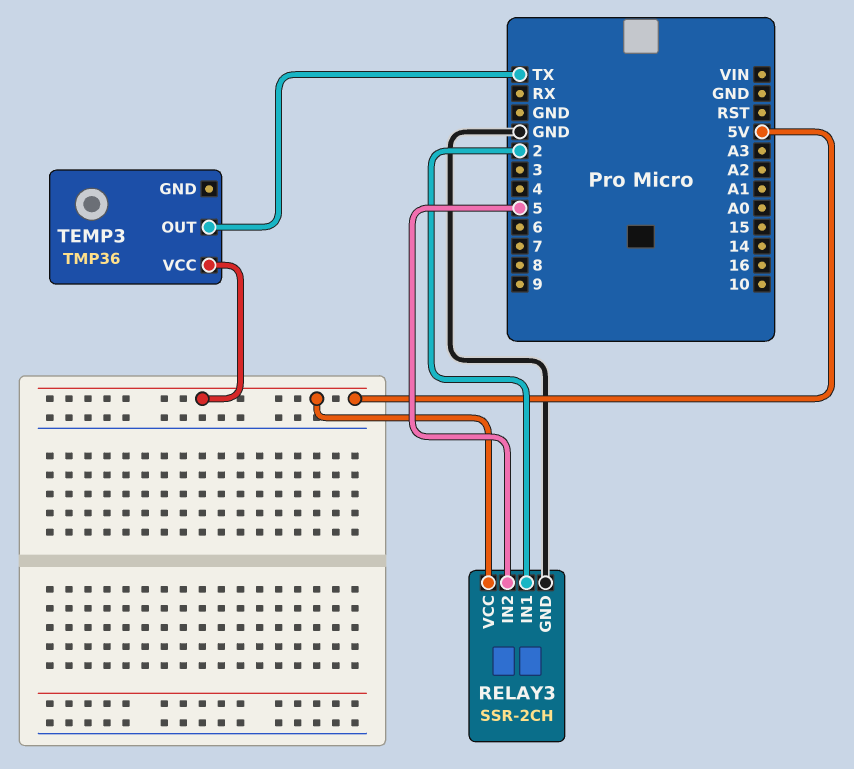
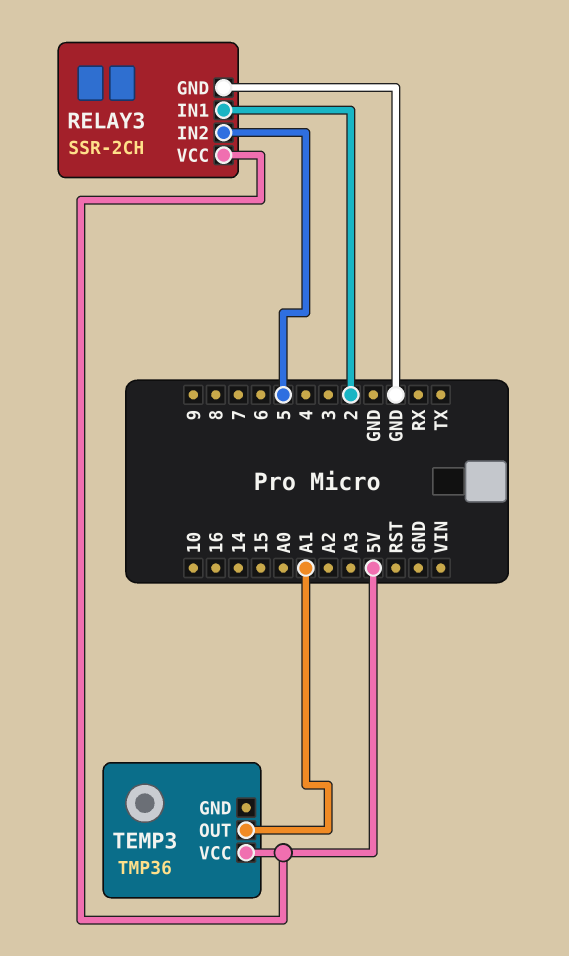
TEMP3 pin OUT: TX -> A1

